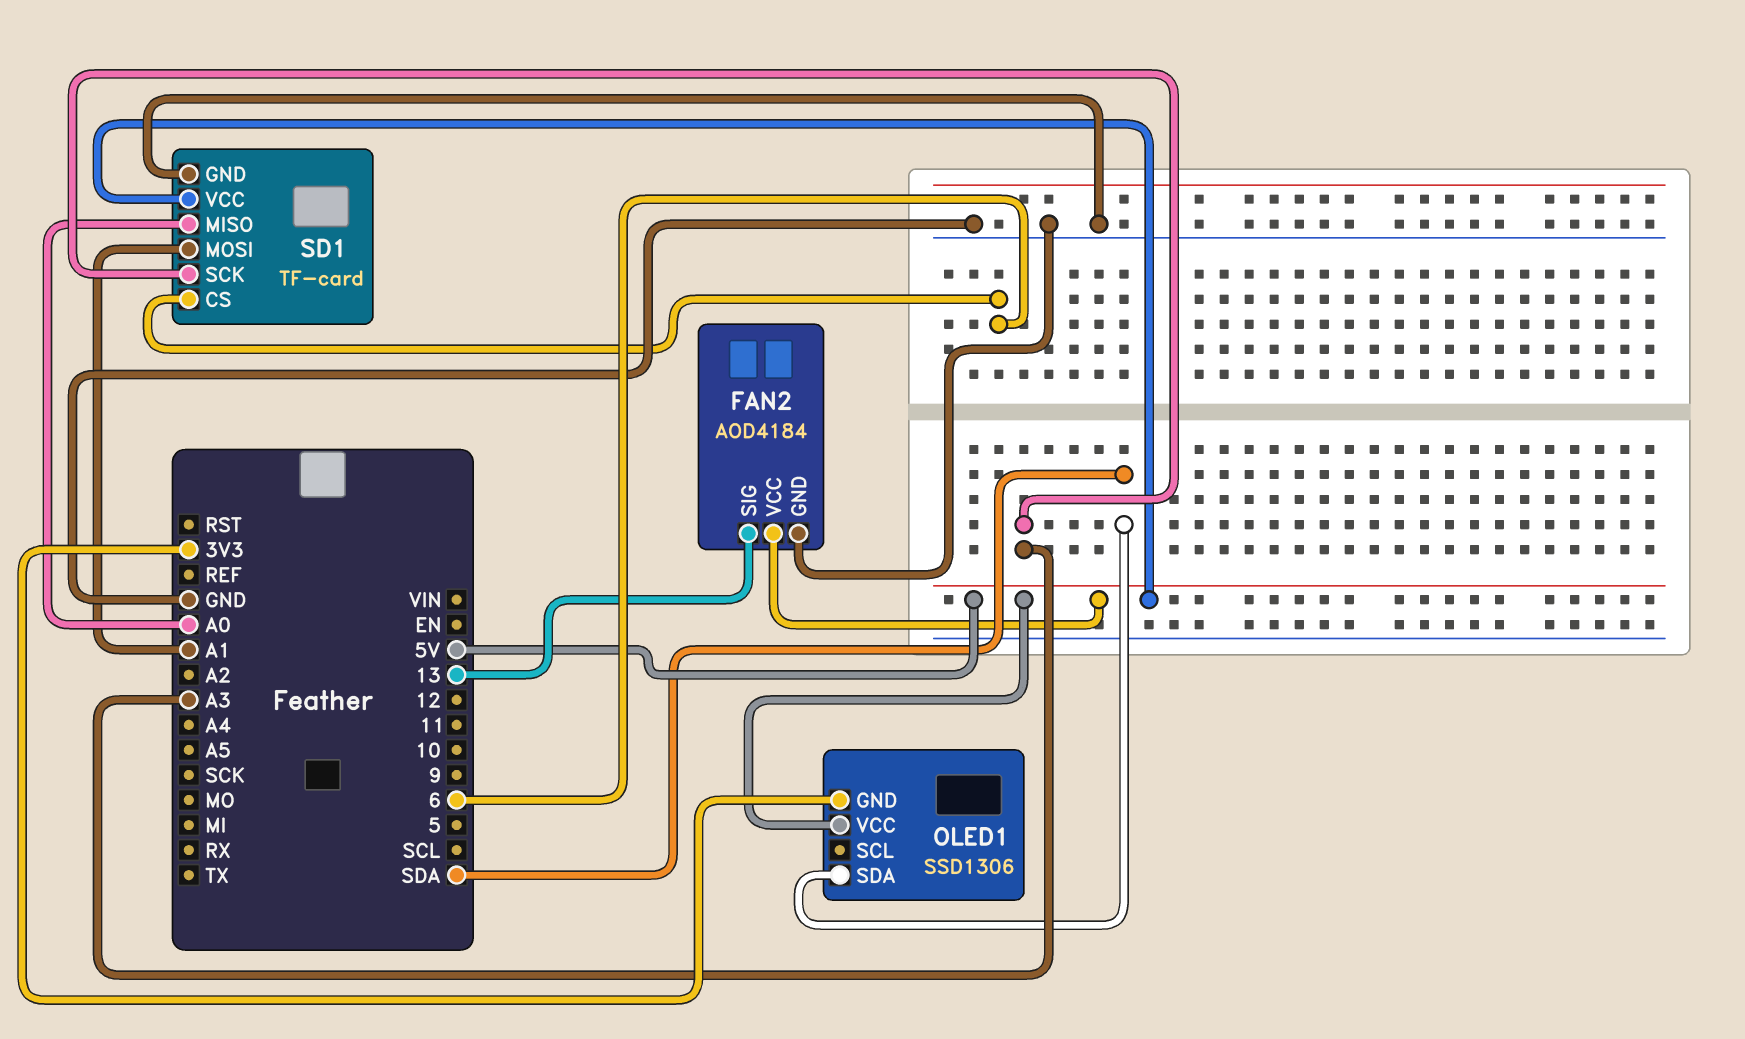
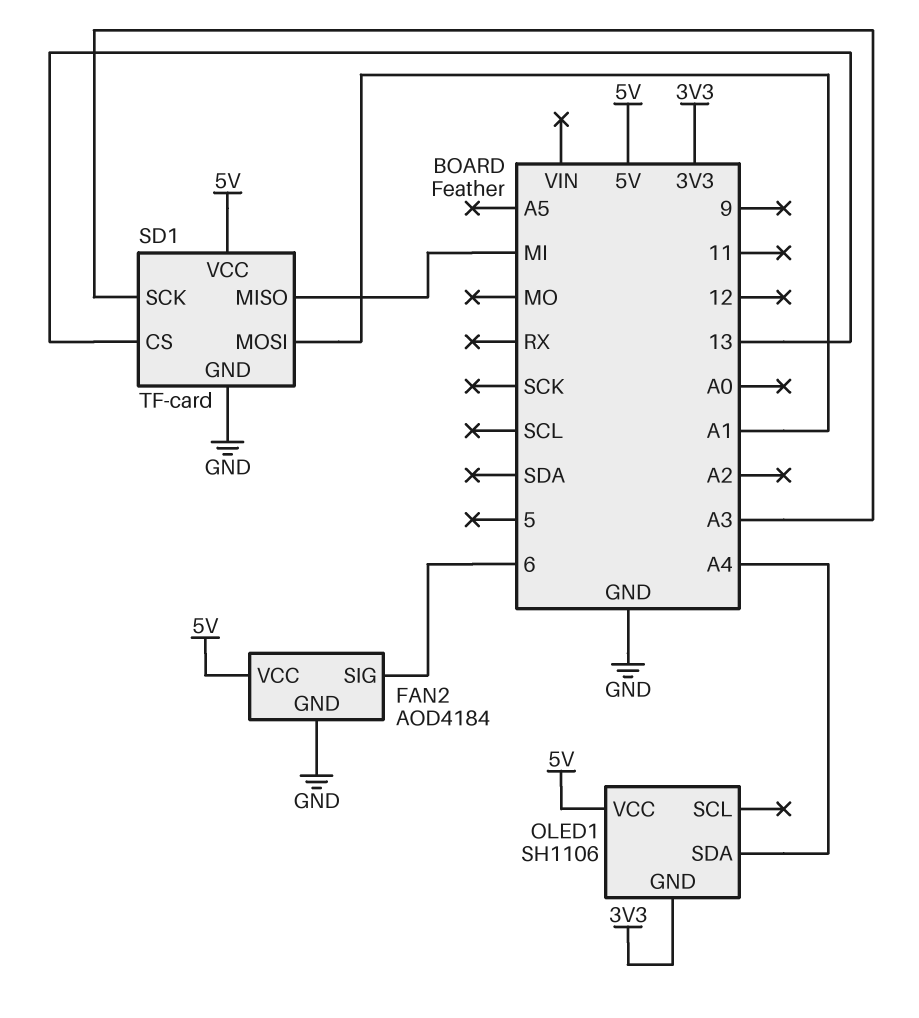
FAN2 pin SIG: 13 -> 6
OLED1: SSD1306 -> SH1106
OLED1 pin SDA: SDA -> A4
SD1 pin CS: 6 -> 13
SD1 pin MISO: A0 -> MI

